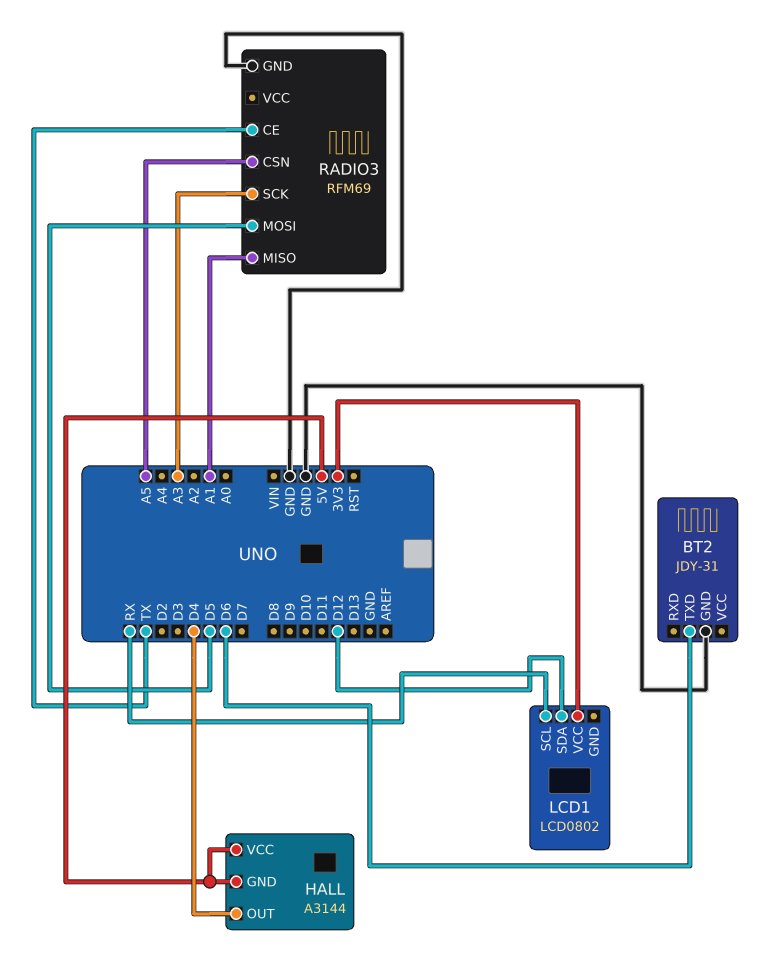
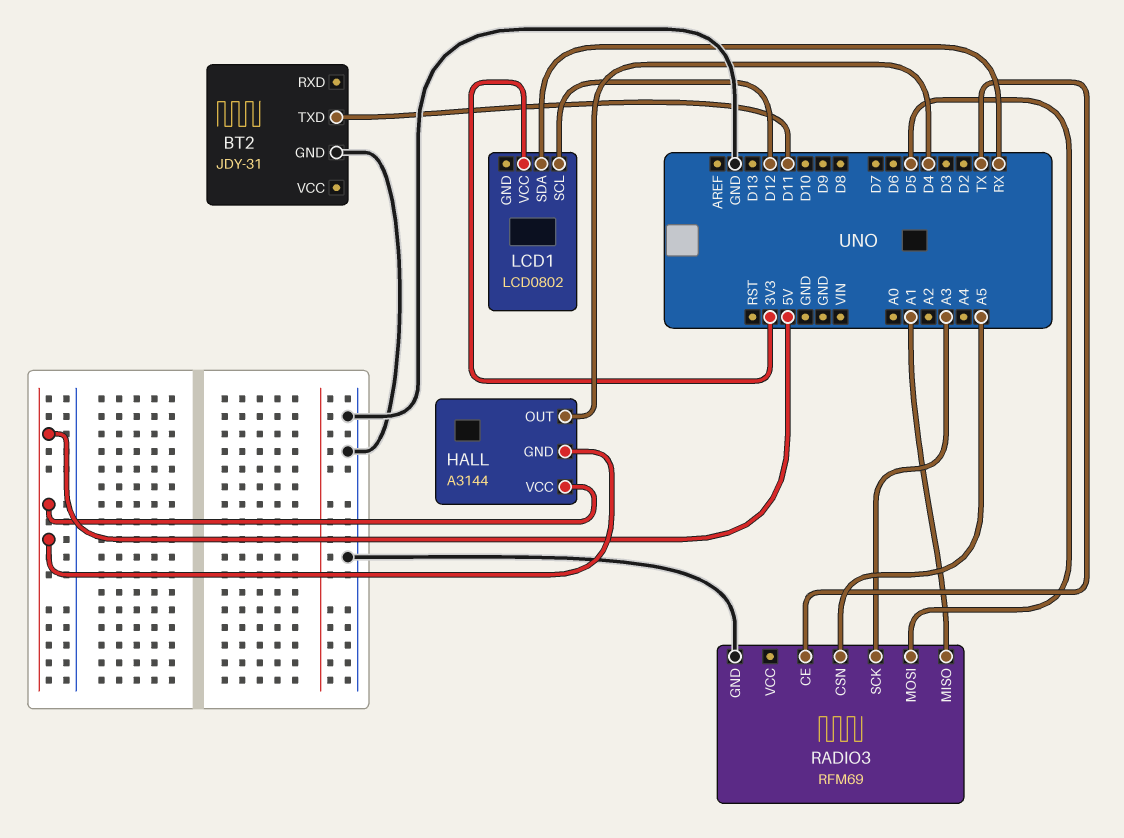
BT2 pin TXD: D6 -> D11
LCD1 pin SCL: RX -> D12
LCD1 pin SDA: D12 -> RX

